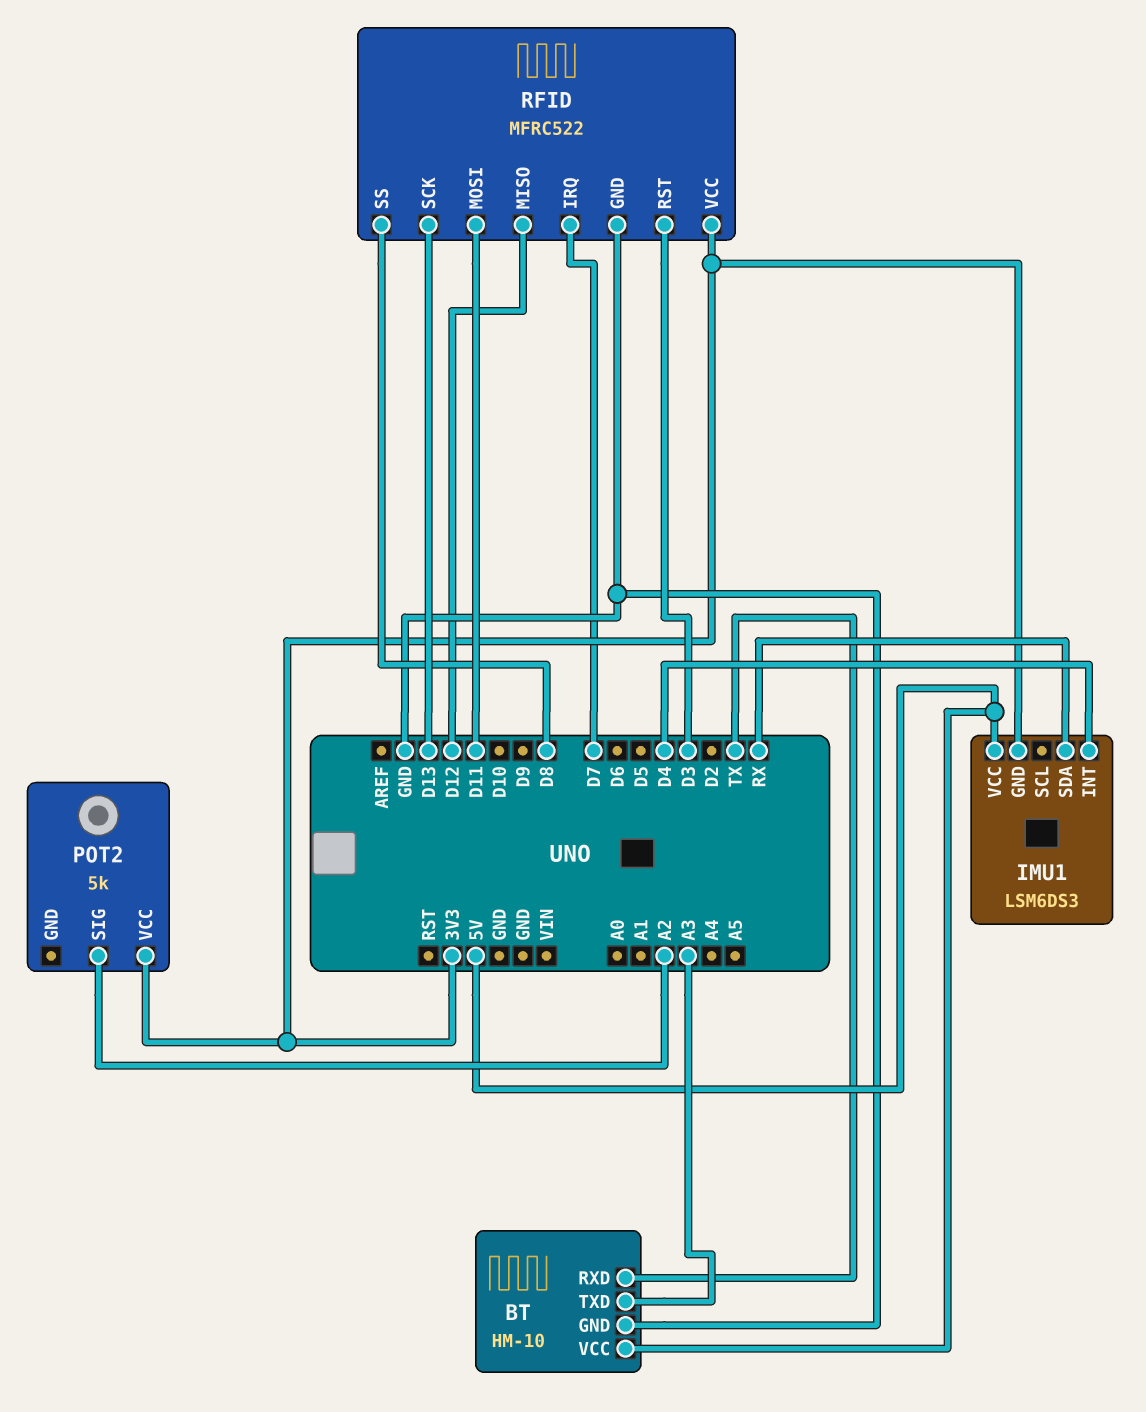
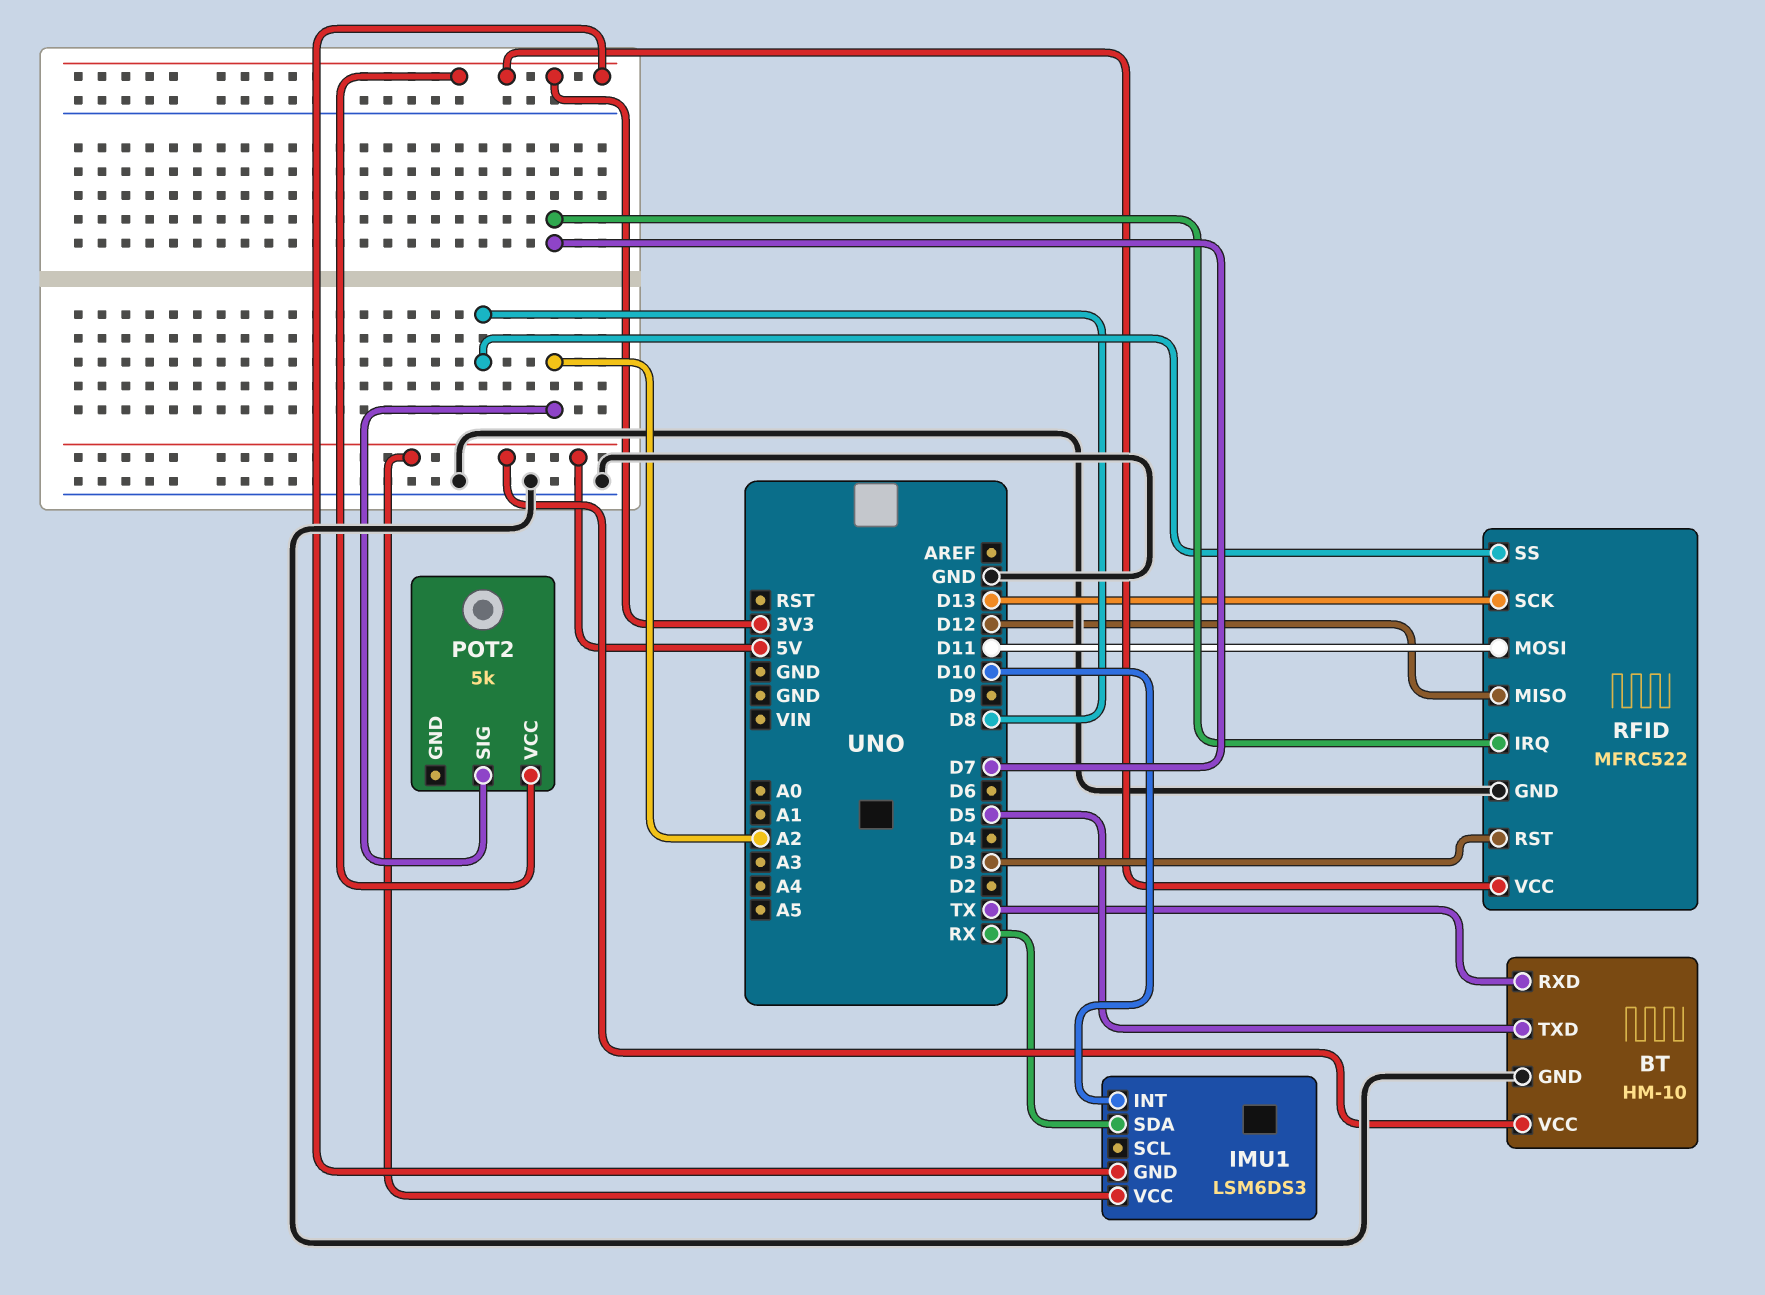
BT pin TXD: A3 -> D5
IMU1 pin INT: D4 -> D10

